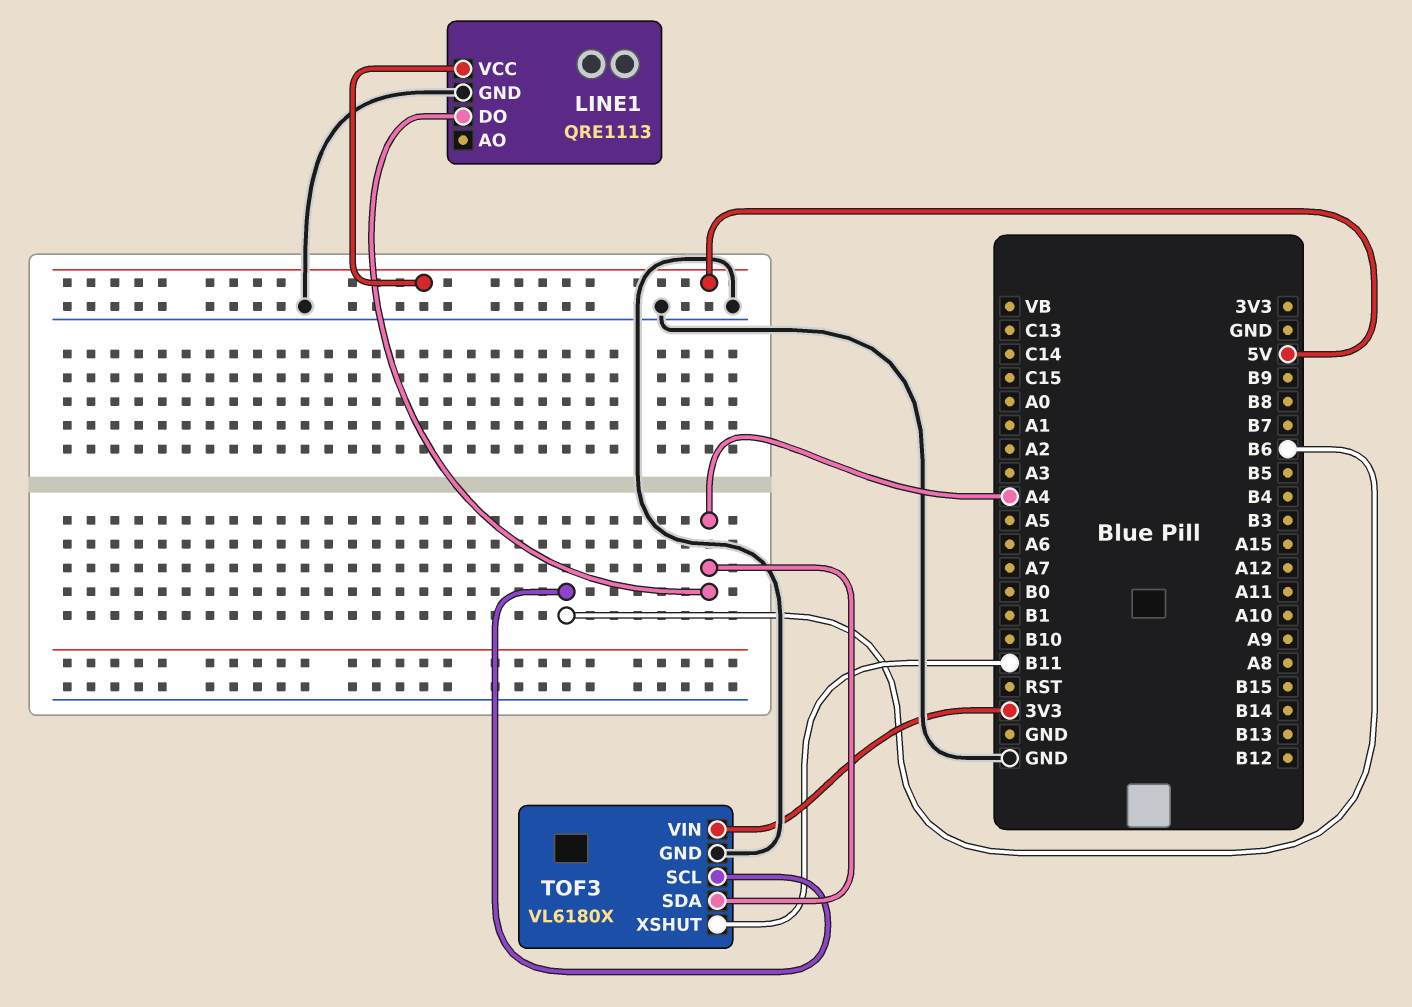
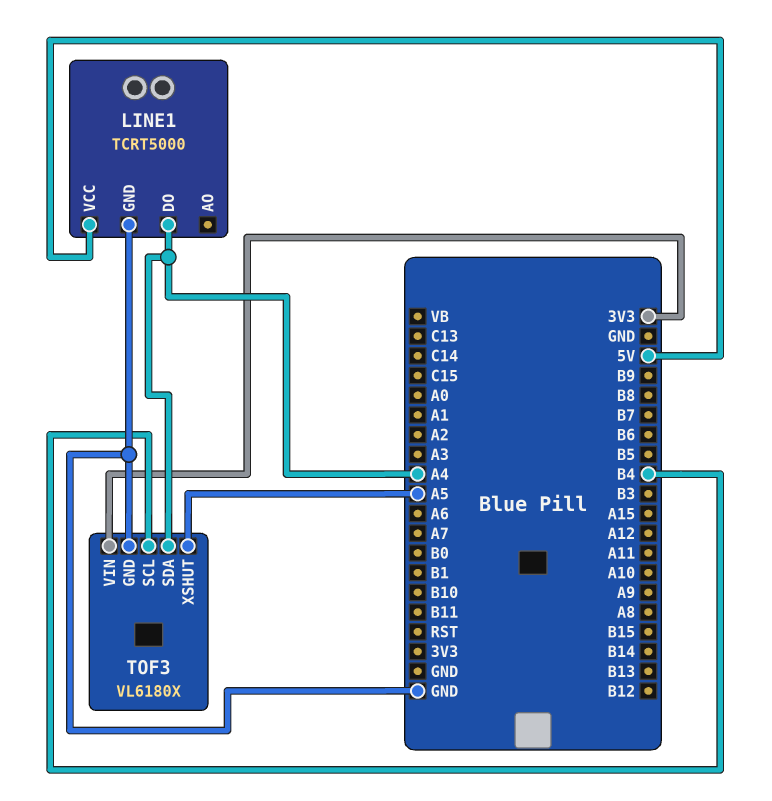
LINE1: QRE1113 -> TCRT5000
TOF3 pin SCL: B6 -> B4
TOF3 pin XSHUT: B11 -> A5

